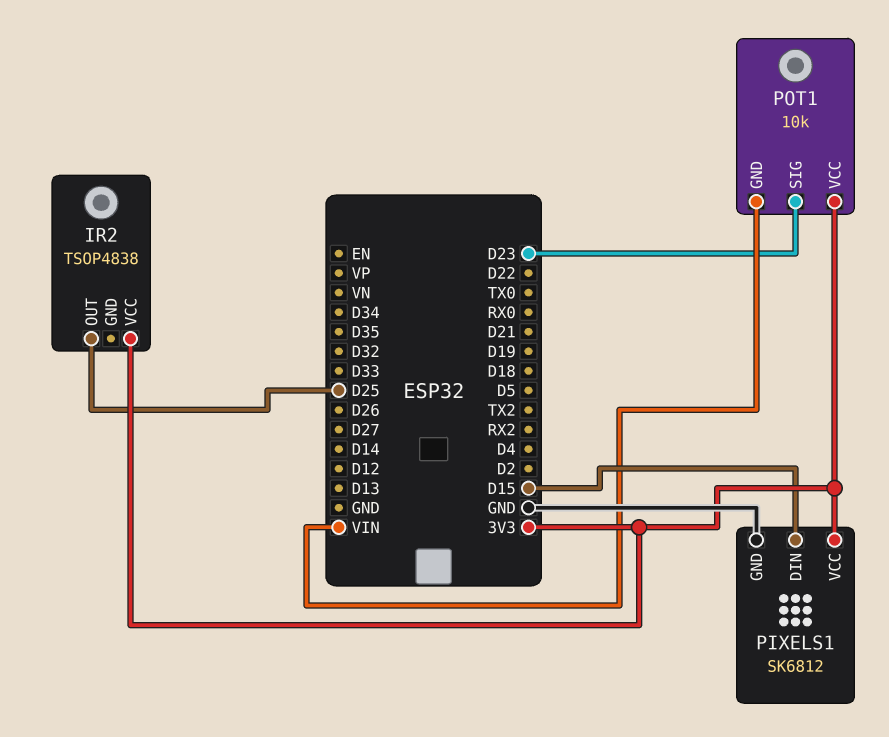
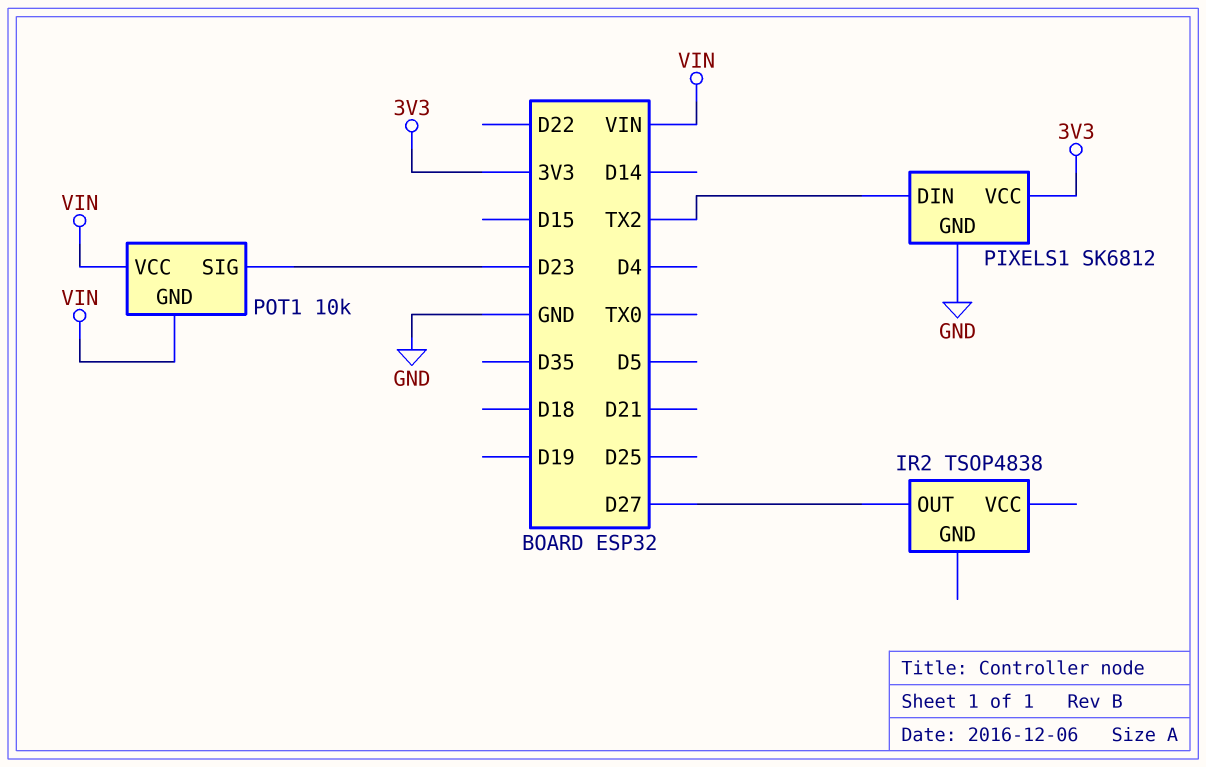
IR2 pin OUT: D25 -> D27
IR2 pin VCC: 3V3 -> none
PIXELS1 pin DIN: D15 -> TX2
POT1 pin VCC: 3V3 -> VIN

